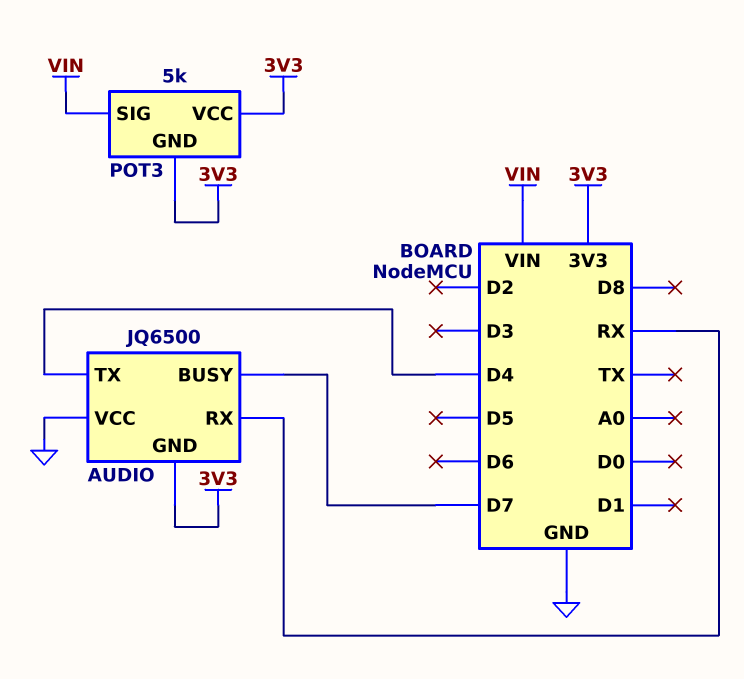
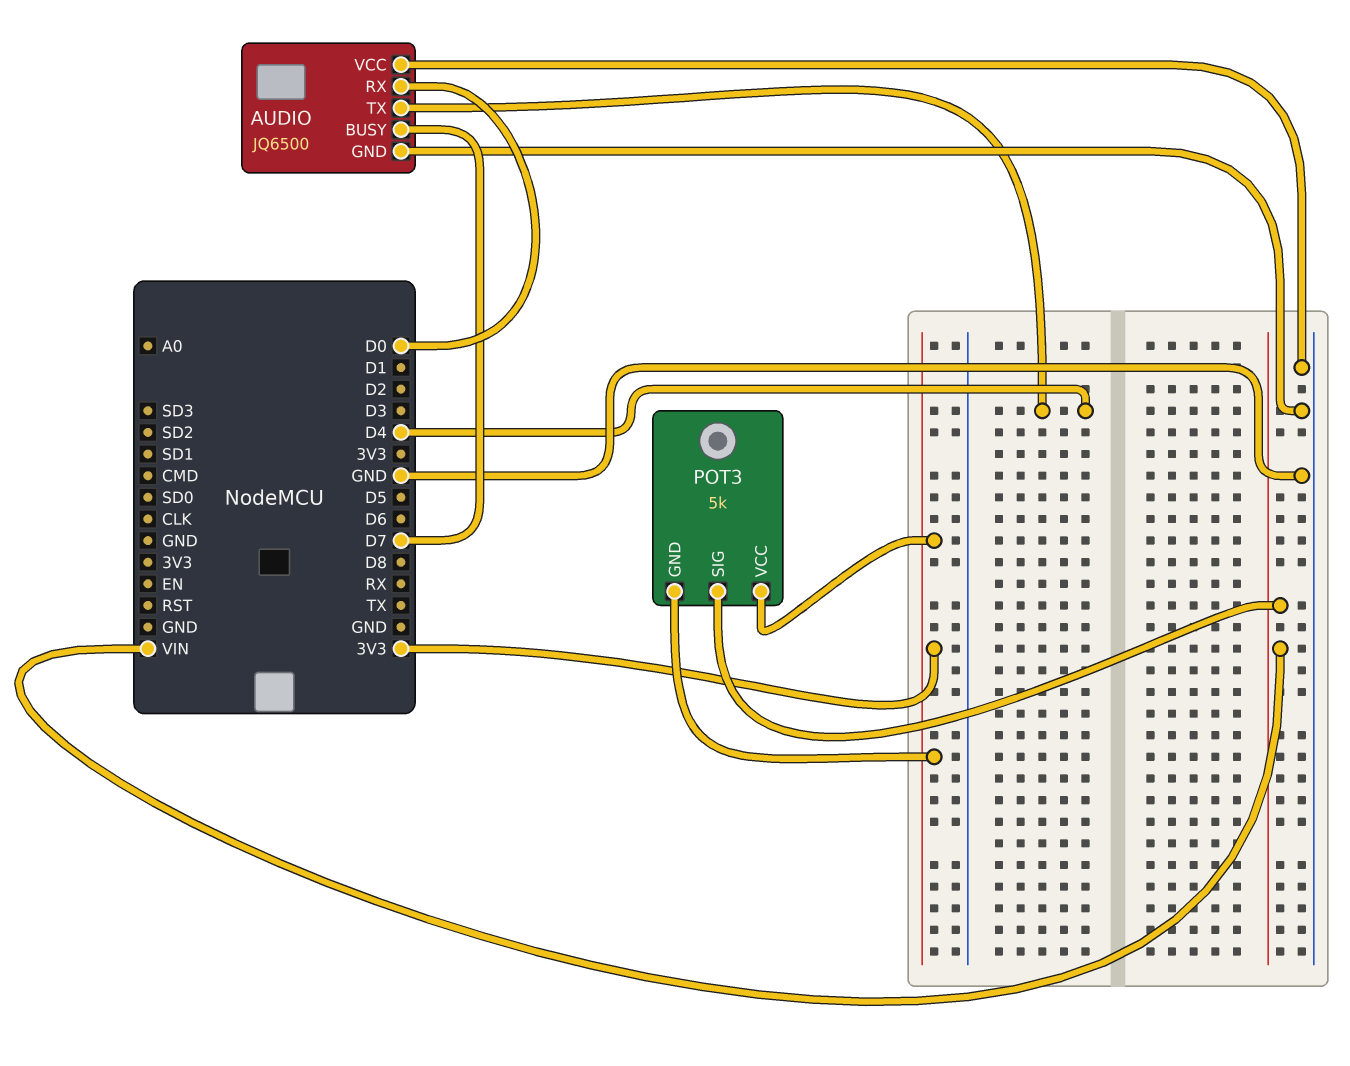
AUDIO pin GND: 3V3 -> GND
AUDIO pin RX: RX -> D0

